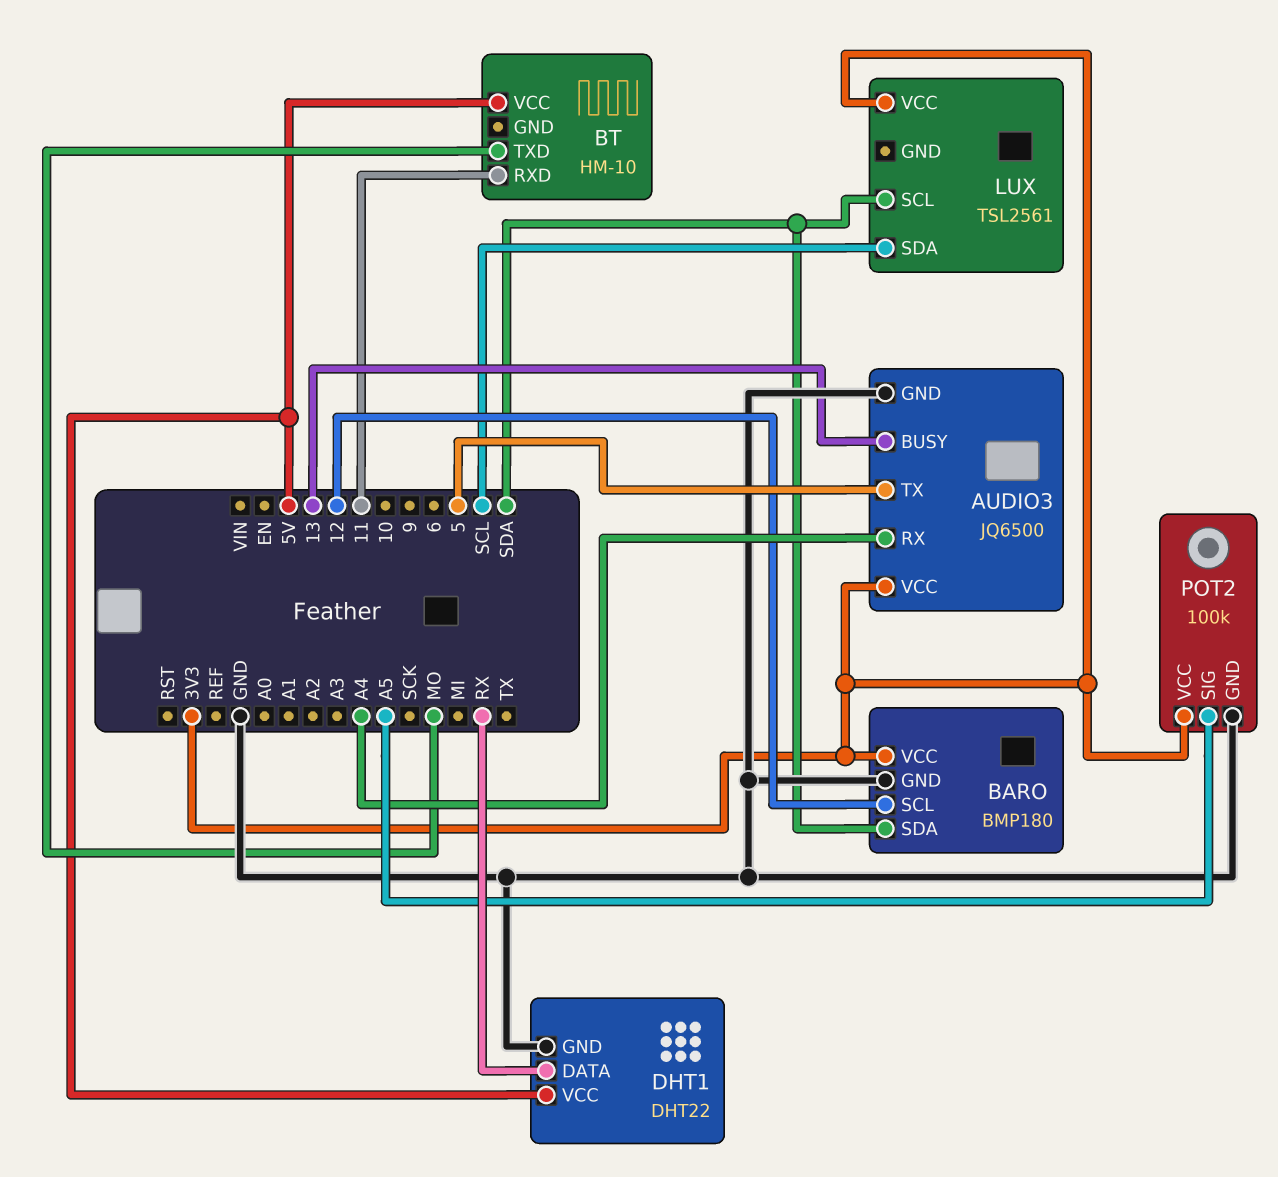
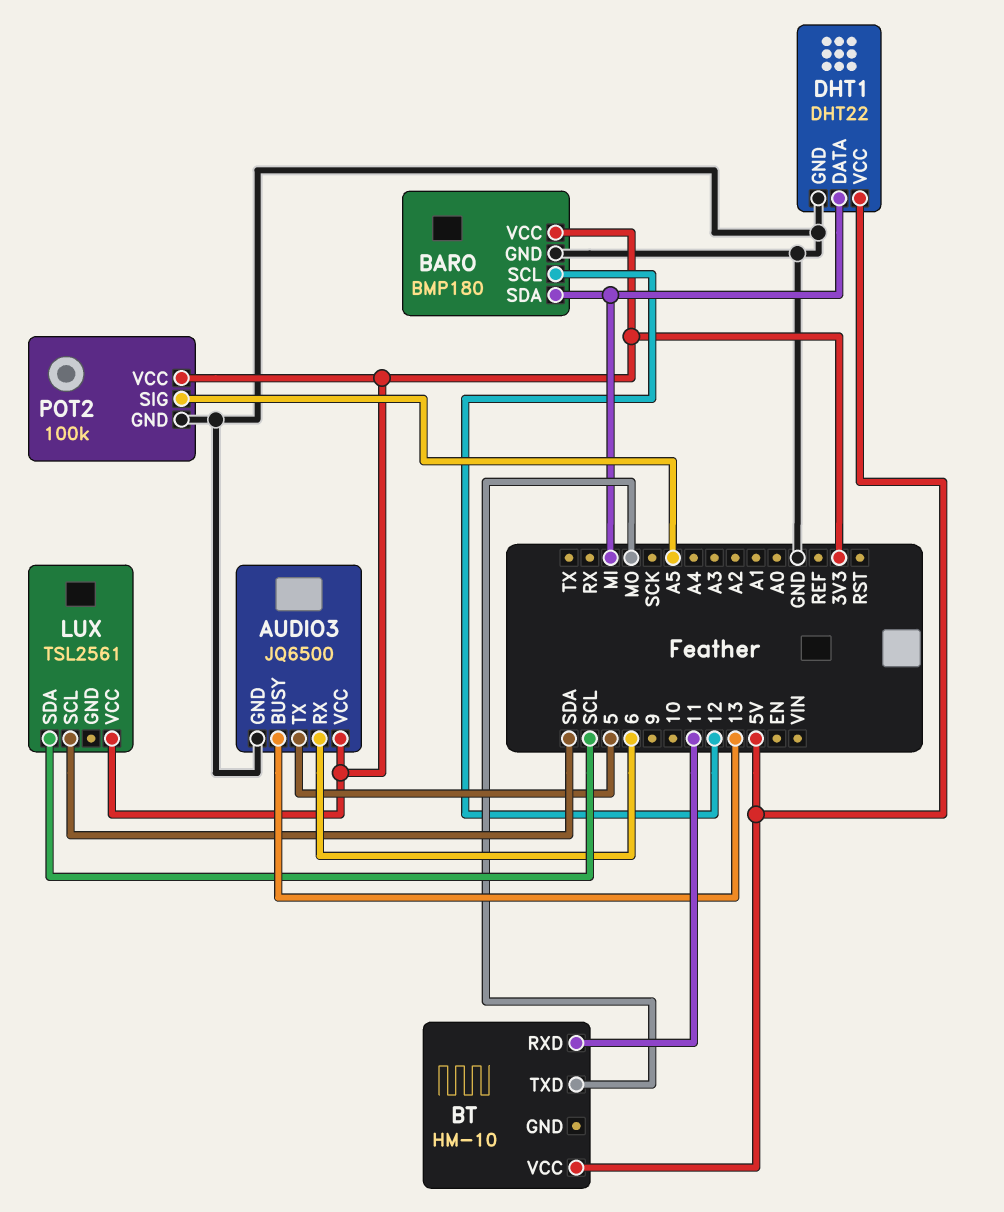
AUDIO3 pin RX: A4 -> 6
BARO pin SDA: SDA -> MI
DHT1 pin DATA: RX -> MI

